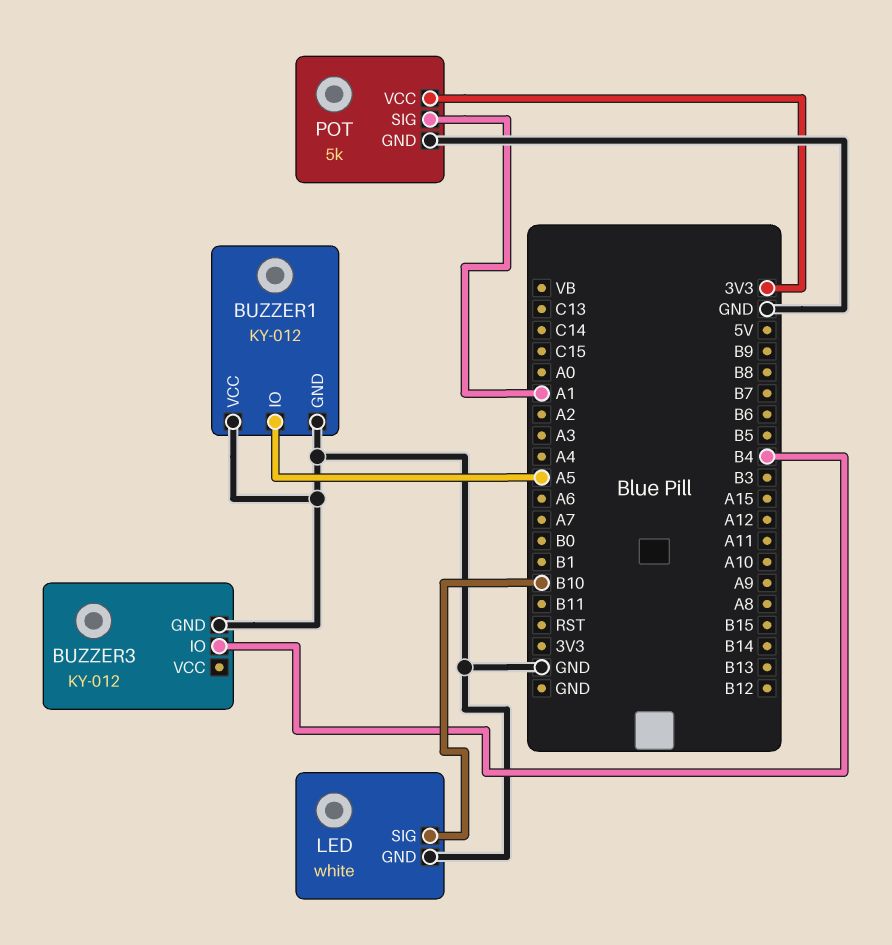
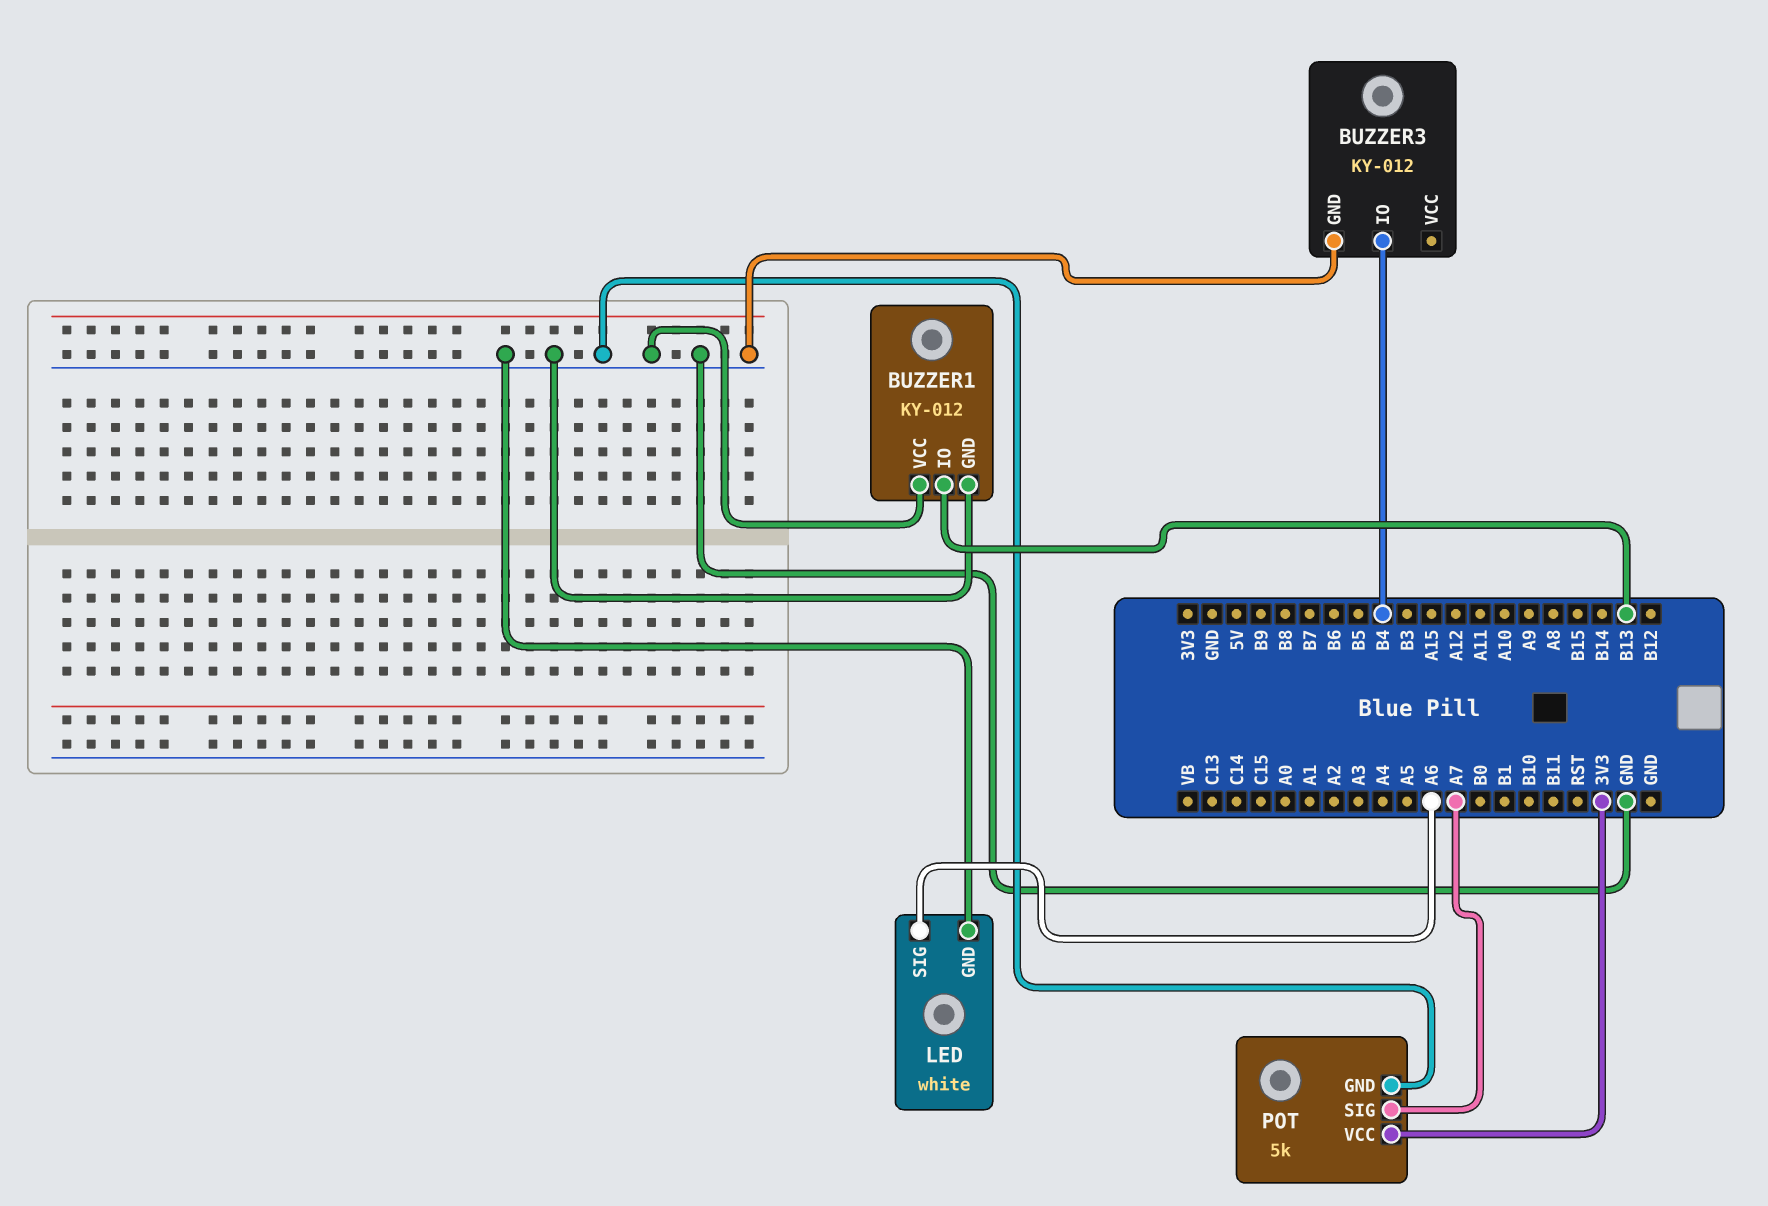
BUZZER1 pin IO: A5 -> B13
LED pin SIG: B10 -> A6
POT pin SIG: A1 -> A7

